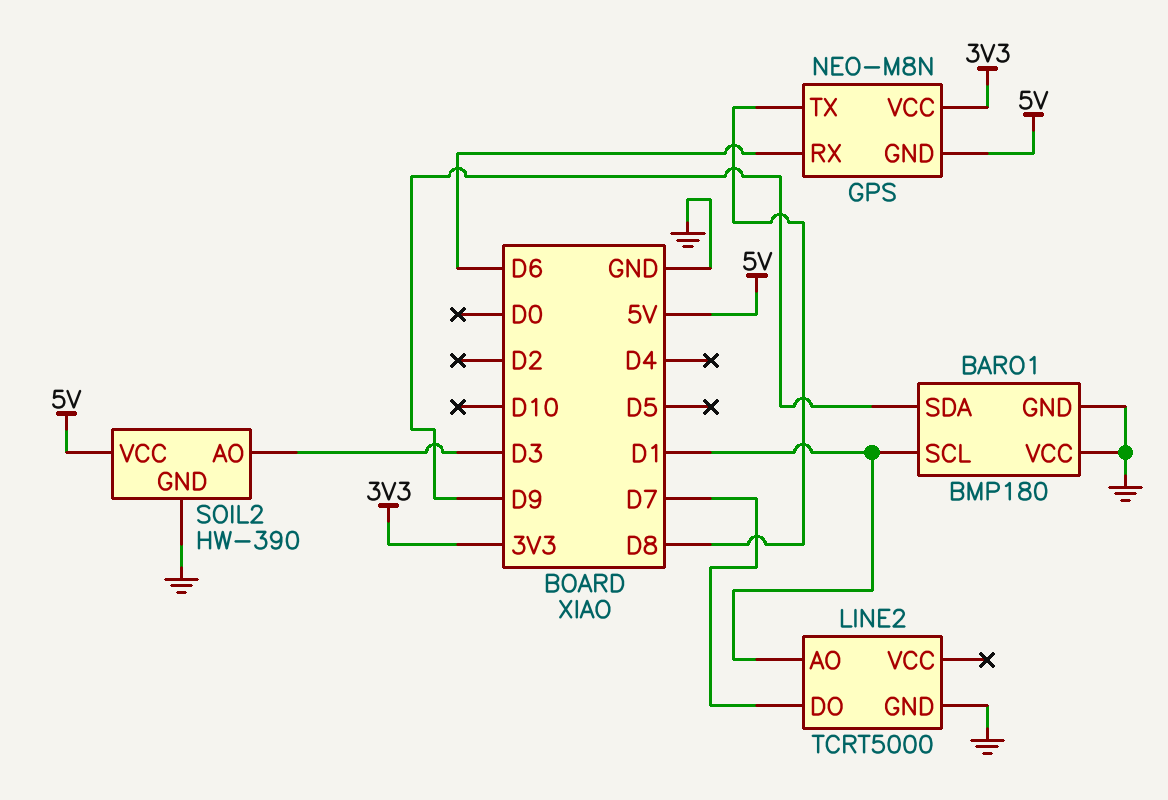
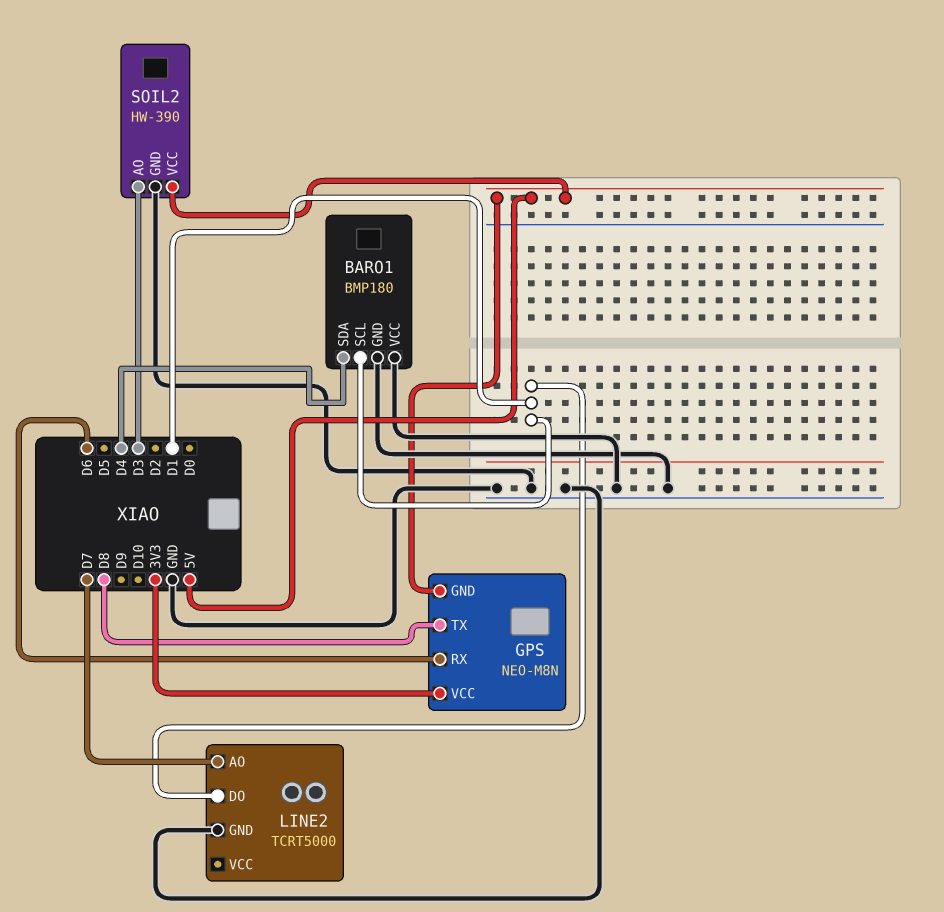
BARO1 pin SDA: D9 -> D4
LINE2 pin AO: D1 -> D7
LINE2 pin DO: D7 -> D1

